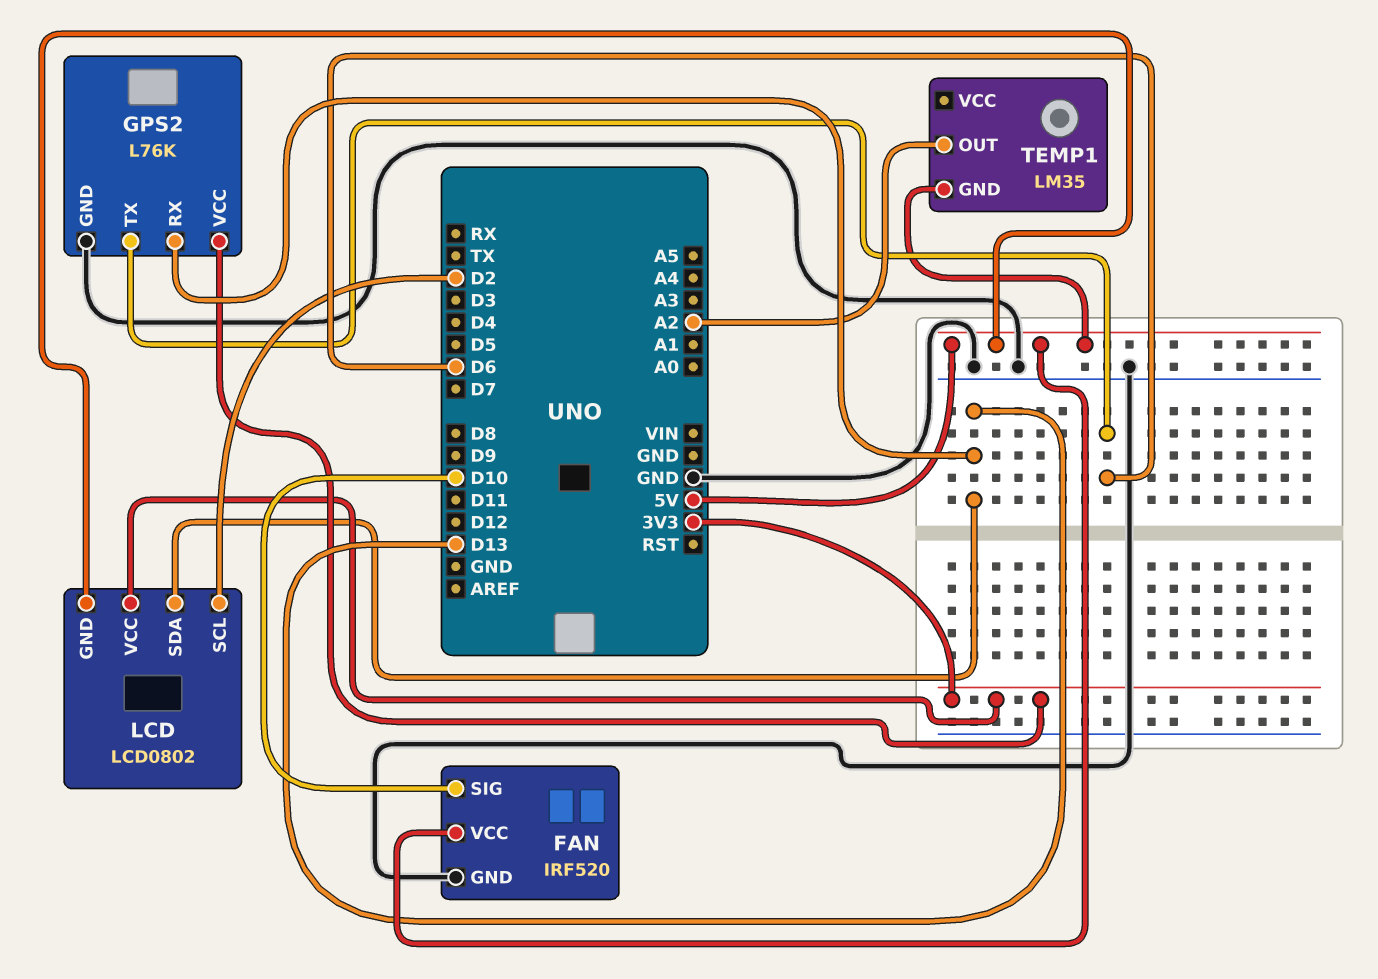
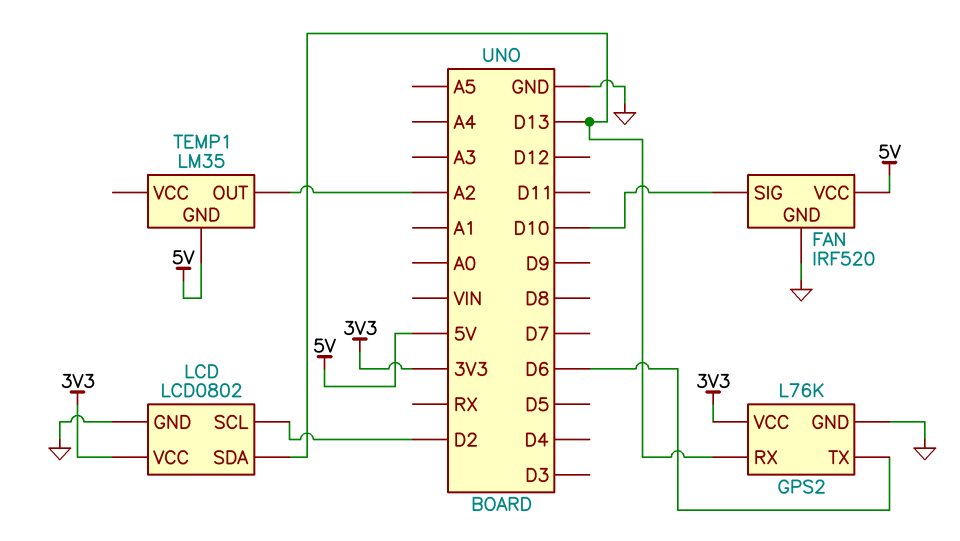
LCD pin GND: 5V -> GND

